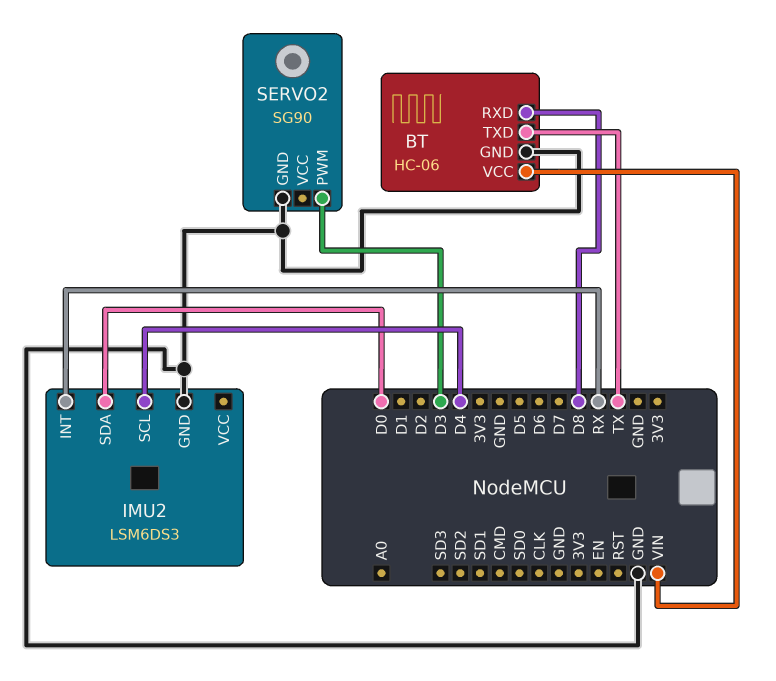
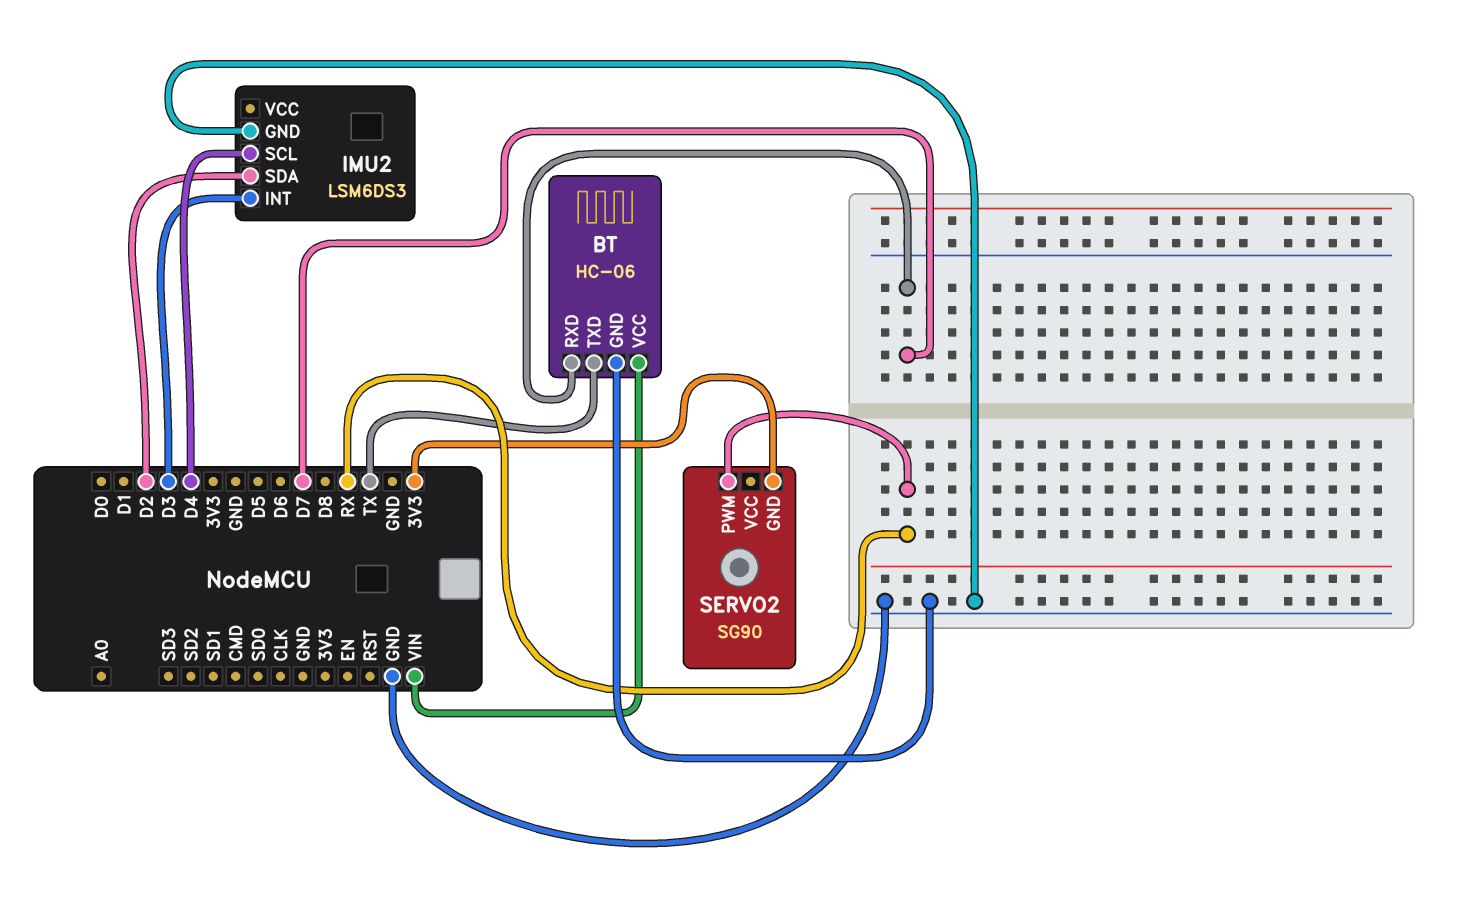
BT pin RXD: D8 -> D7
IMU2 pin INT: RX -> D3
IMU2 pin SDA: D0 -> D2
SERVO2 pin GND: GND -> 3V3
SERVO2 pin PWM: D3 -> RX

